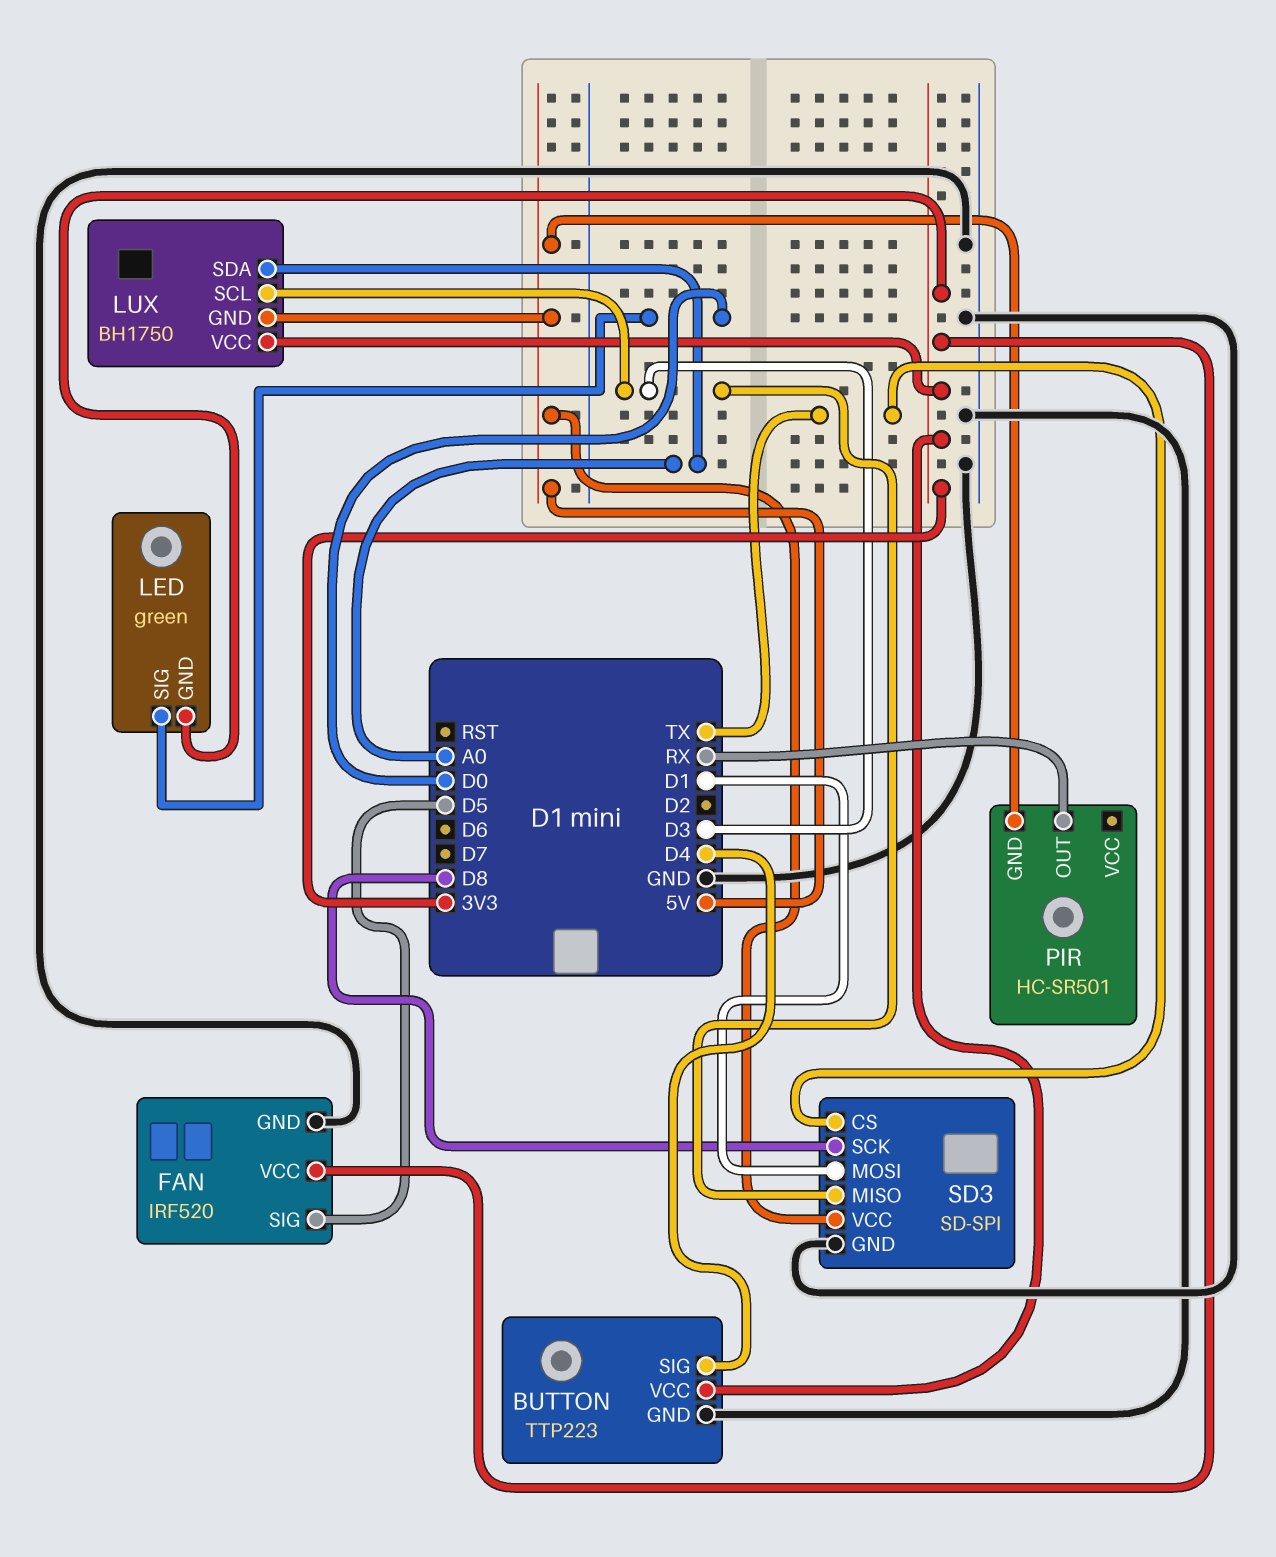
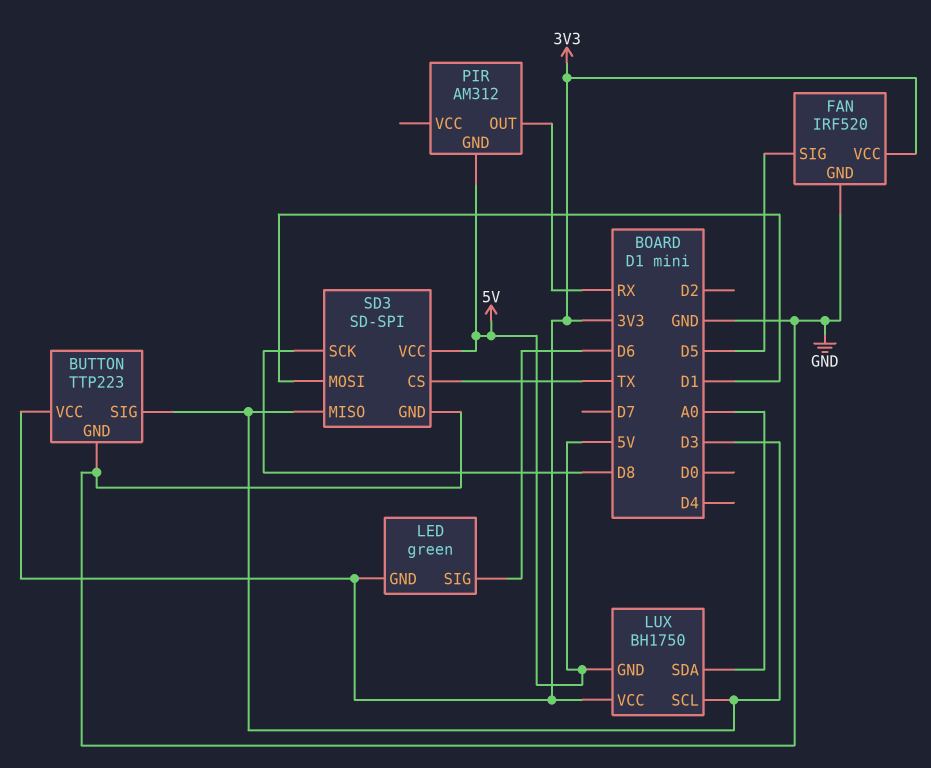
BUTTON pin SIG: D4 -> D3
LED pin SIG: D0 -> D6
PIR: HC-SR501 -> AM312

